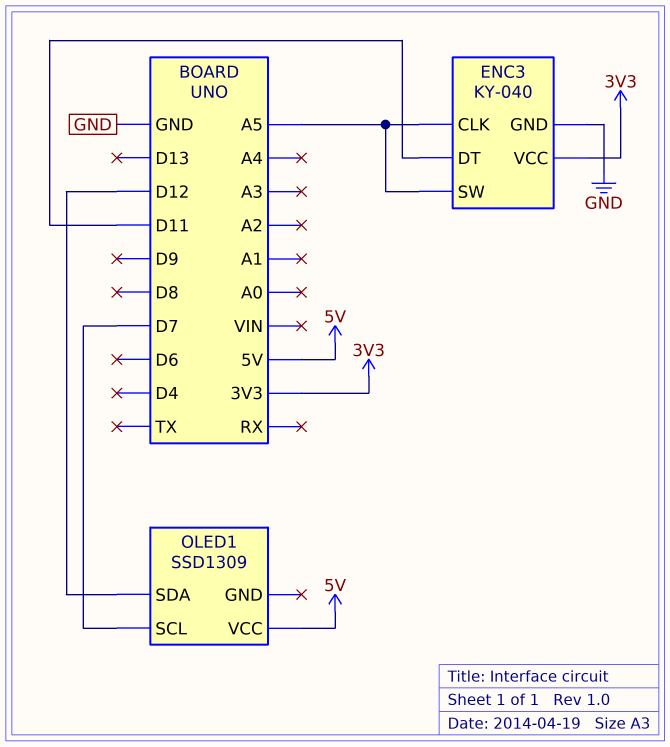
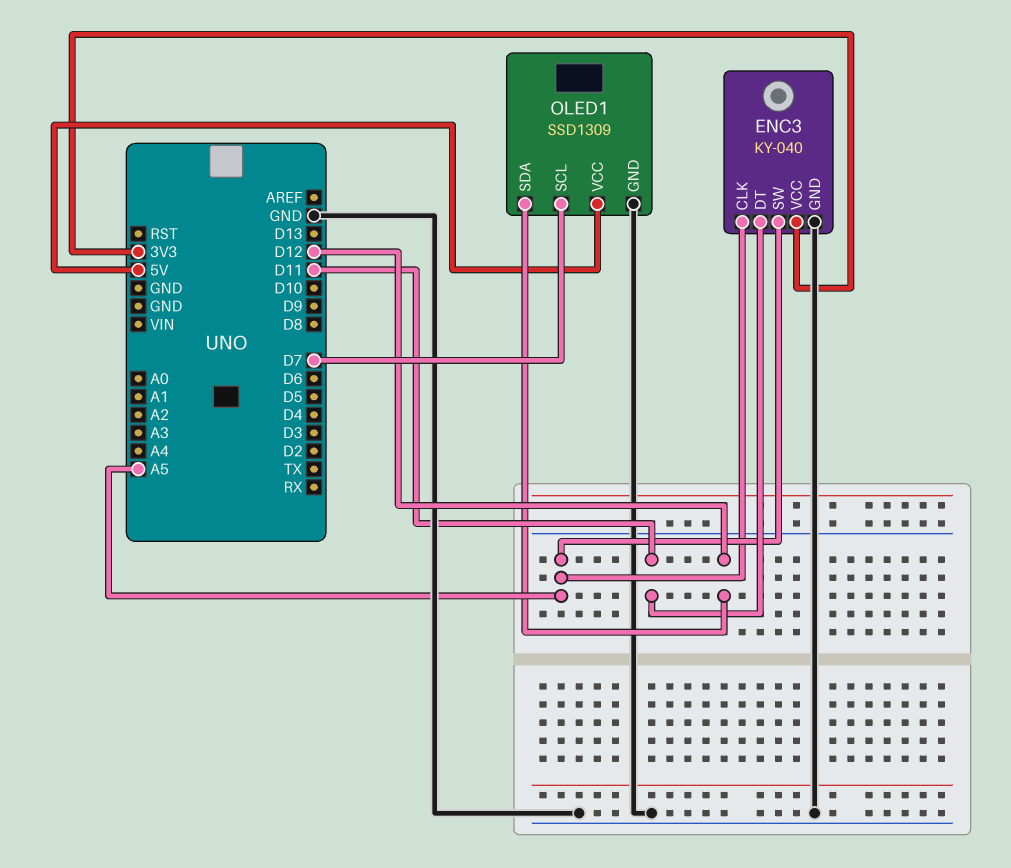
OLED1 pin GND: none -> GND

